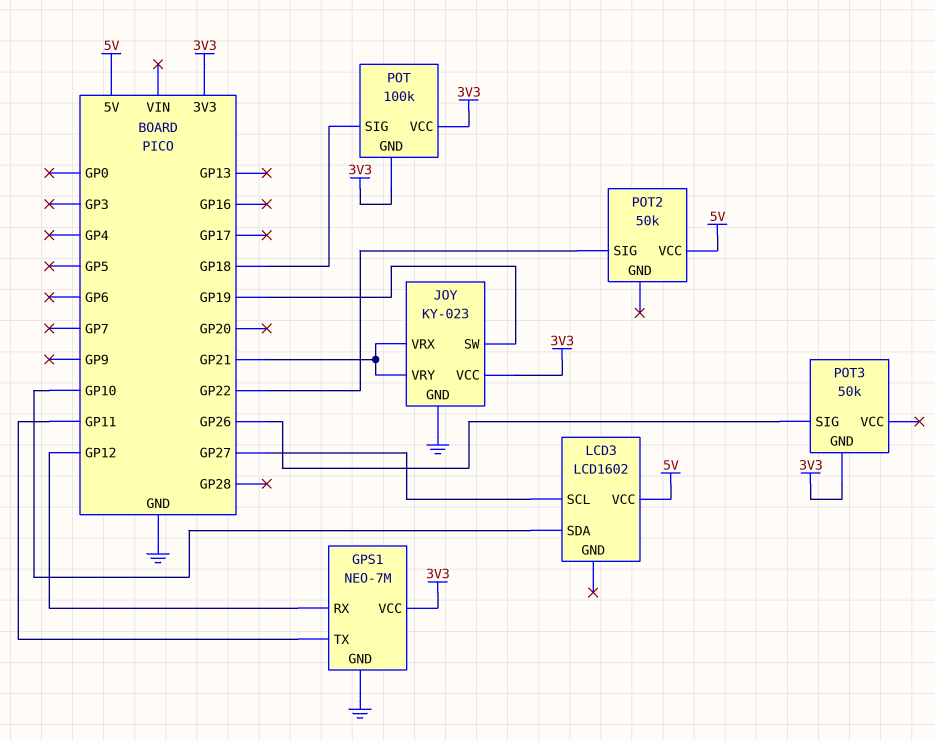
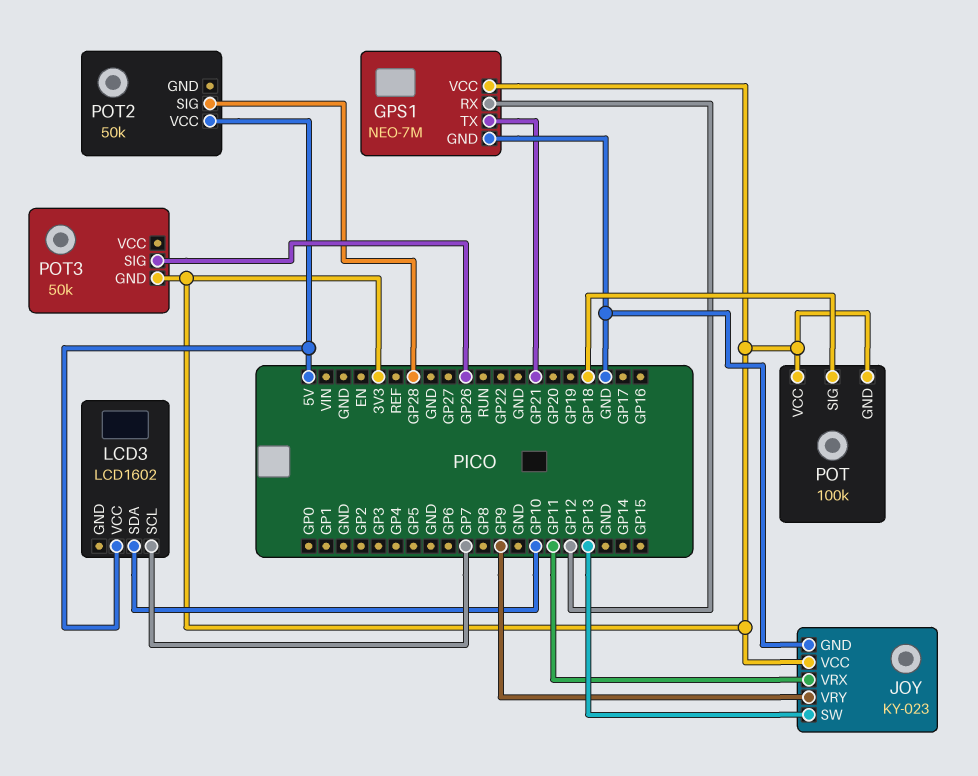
GPS1 pin TX: GP11 -> GP21
JOY pin SW: GP19 -> GP13
JOY pin VRX: GP21 -> GP11
JOY pin VRY: GP21 -> GP9
LCD3 pin SCL: GP27 -> GP7
POT2 pin SIG: GP22 -> GP28

